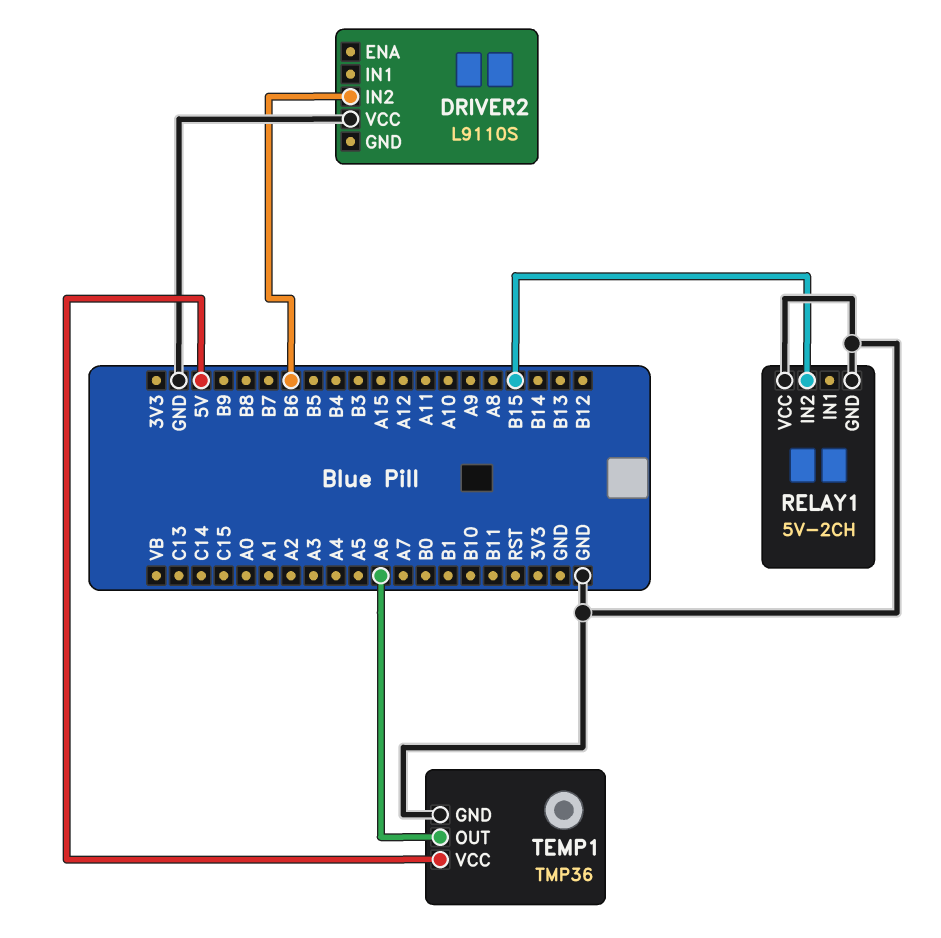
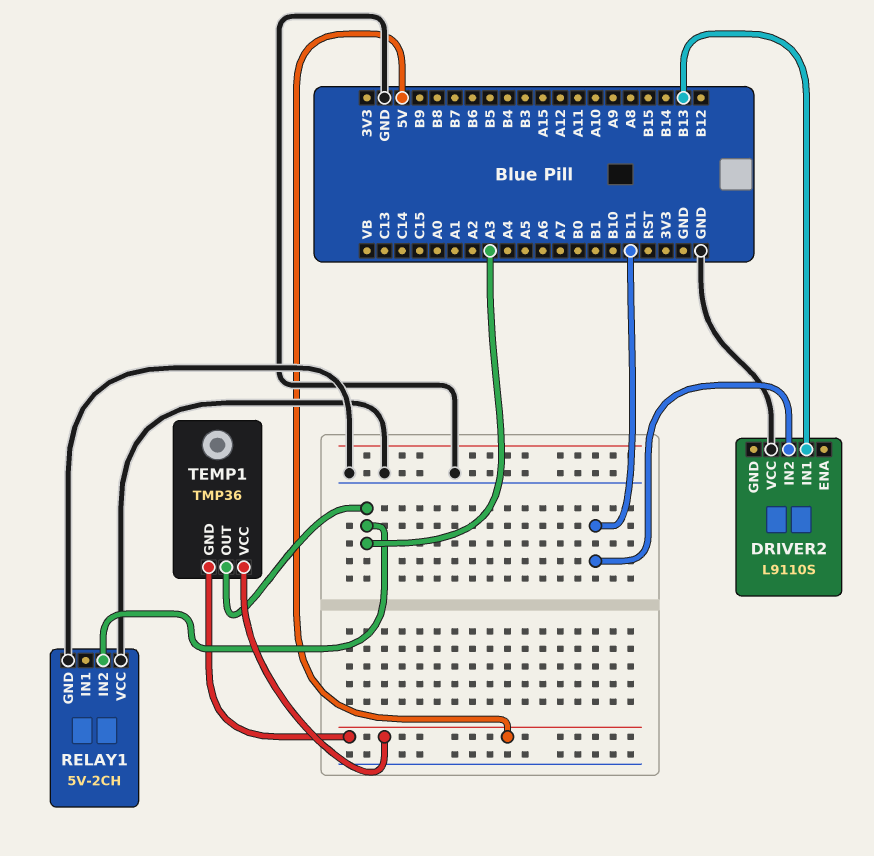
DRIVER2 pin IN1: none -> B13
DRIVER2 pin IN2: B6 -> B11
RELAY1 pin IN2: B15 -> A3
TEMP1 pin GND: GND -> 5V
TEMP1 pin OUT: A6 -> A3

